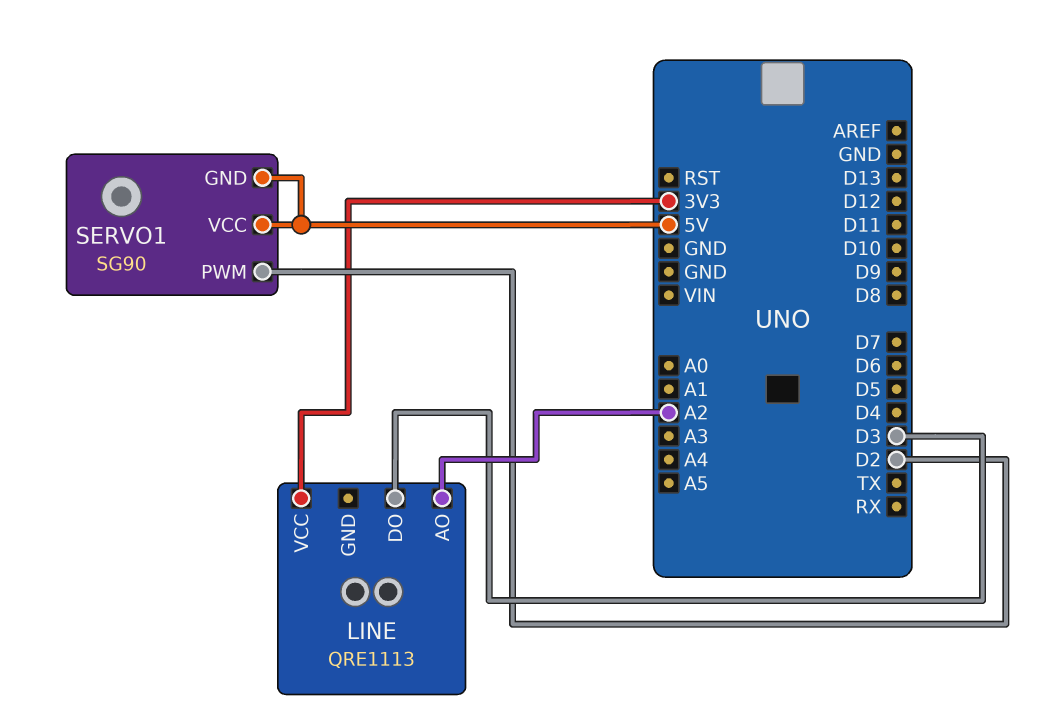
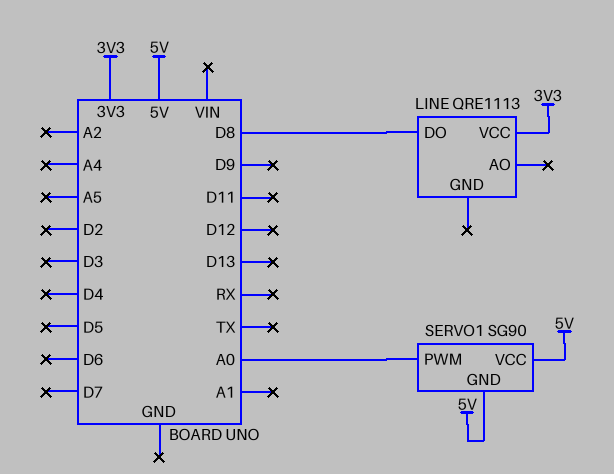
LINE pin AO: A2 -> none
LINE pin DO: D3 -> D8
SERVO1 pin PWM: D2 -> A0

